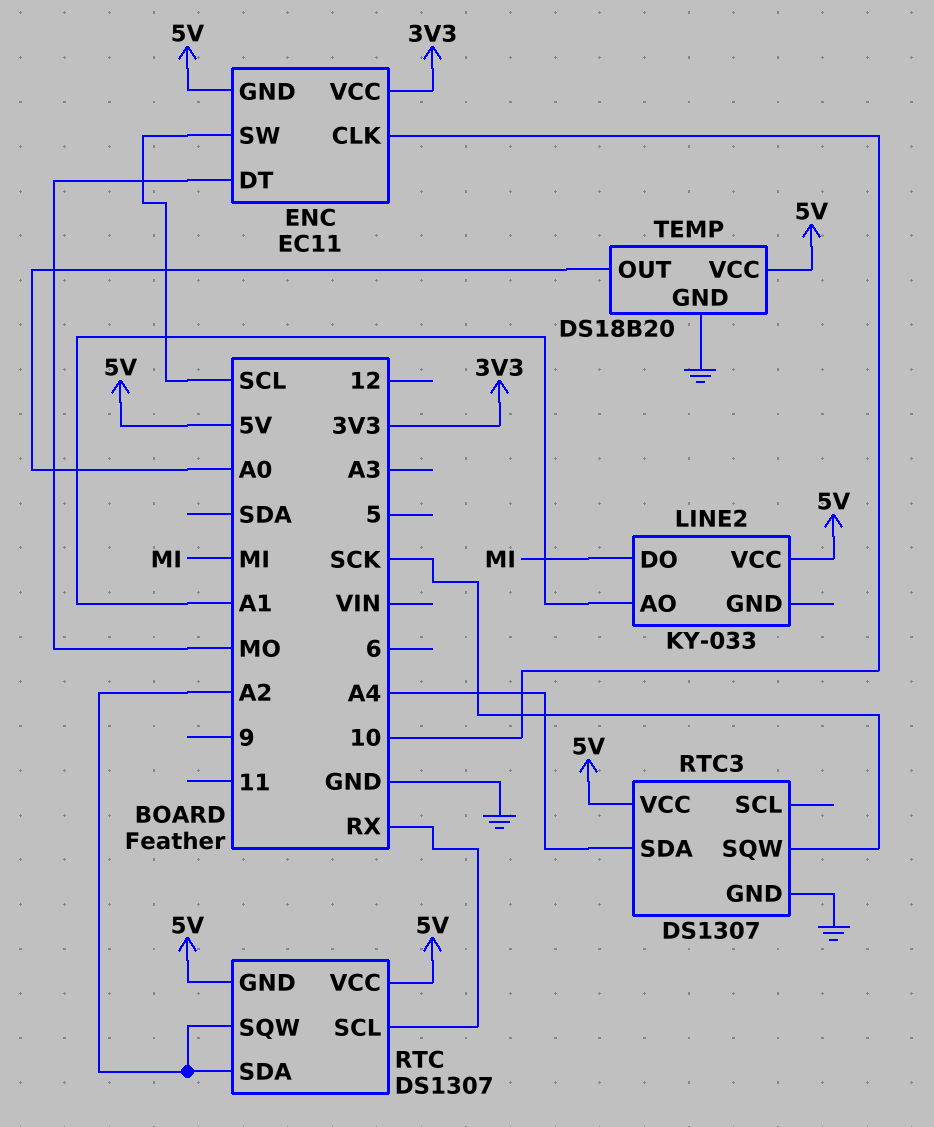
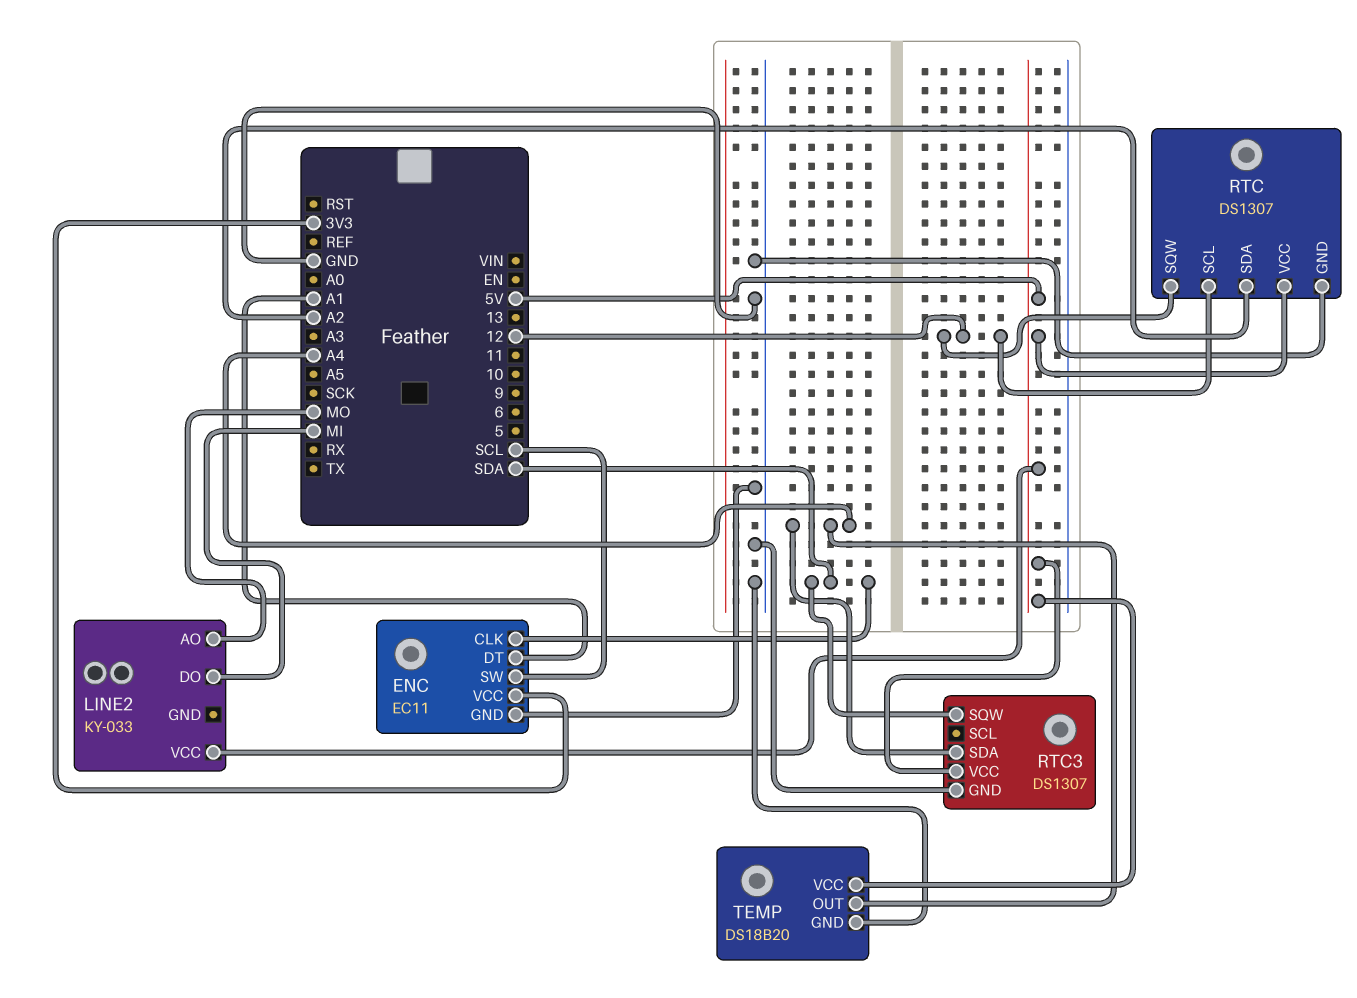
ENC pin CLK: 10 -> SDA
ENC pin DT: MO -> A1
ENC pin GND: 5V -> GND
LINE2 pin AO: A1 -> MO
RTC pin GND: 5V -> GND
RTC pin SCL: RX -> 12
RTC pin SQW: A2 -> 12
RTC3 pin SQW: SCK -> SDA
TEMP pin OUT: A0 -> A4

